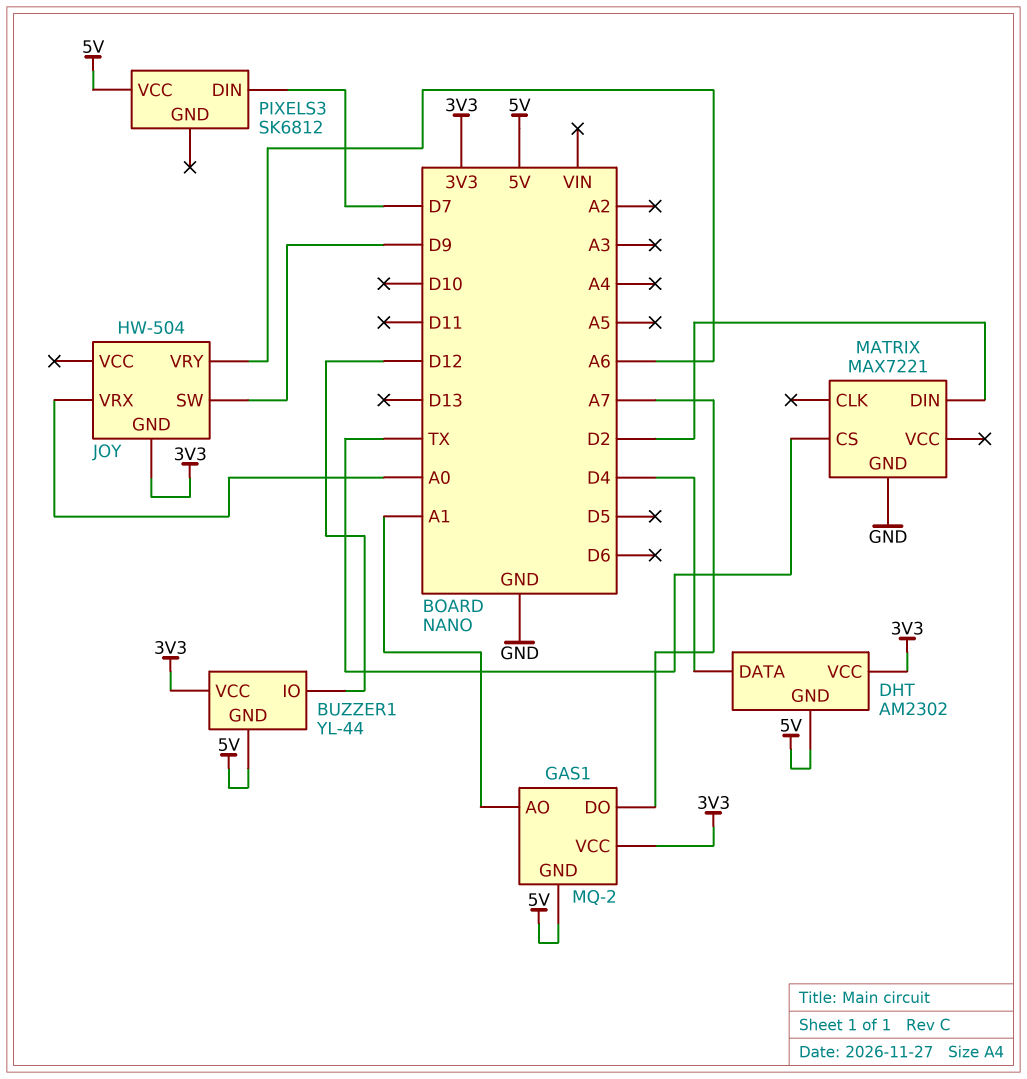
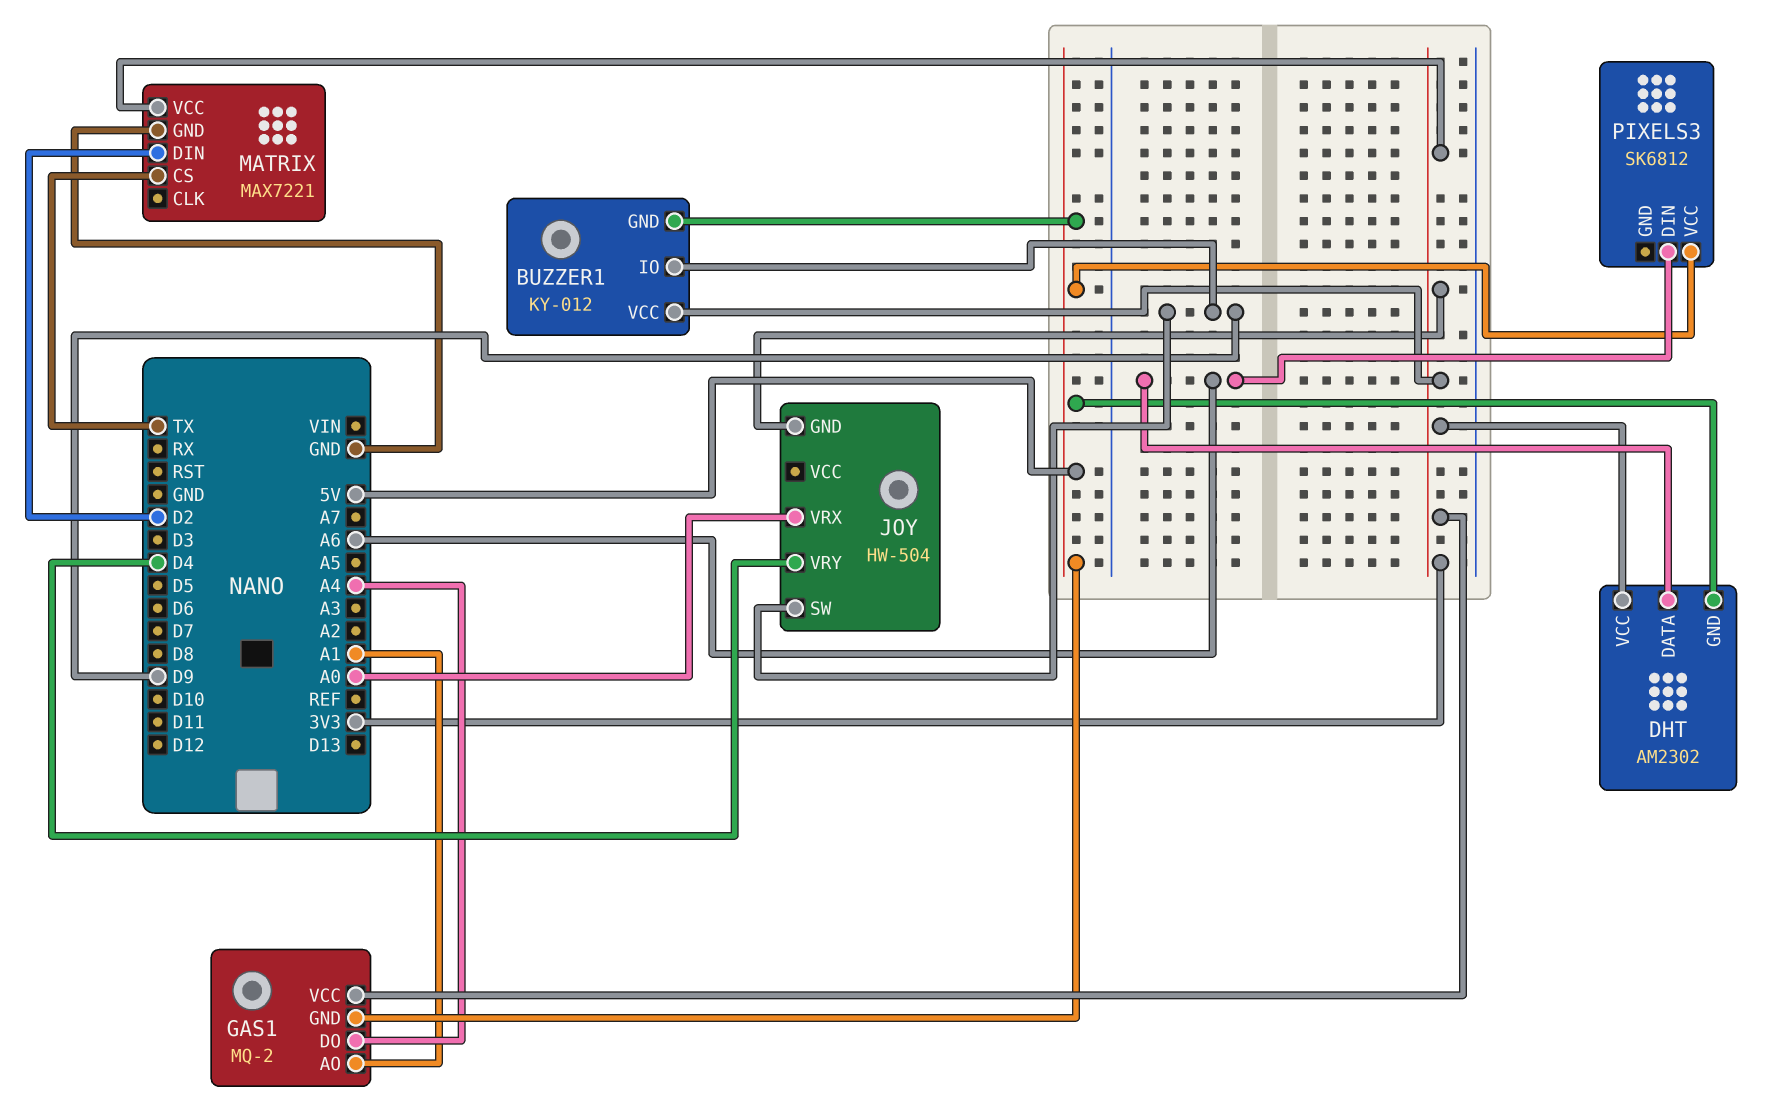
BUZZER1: YL-44 -> KY-012
BUZZER1 pin IO: D12 -> D9
DHT pin DATA: D4 -> A6
GAS1 pin DO: A7 -> A4
JOY pin VRY: A6 -> D4
MATRIX pin VCC: none -> 3V3
PIXELS3 pin DIN: D7 -> A6

